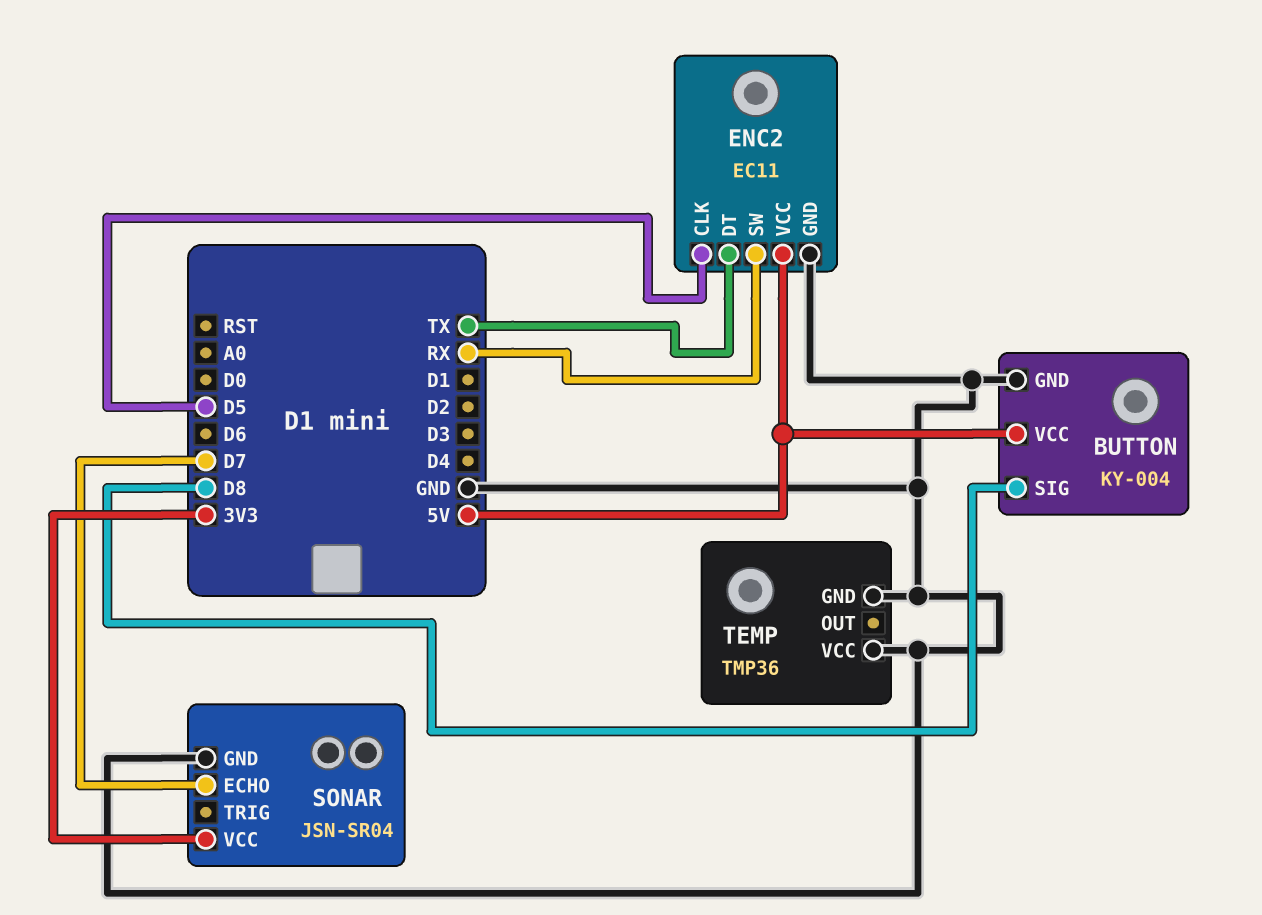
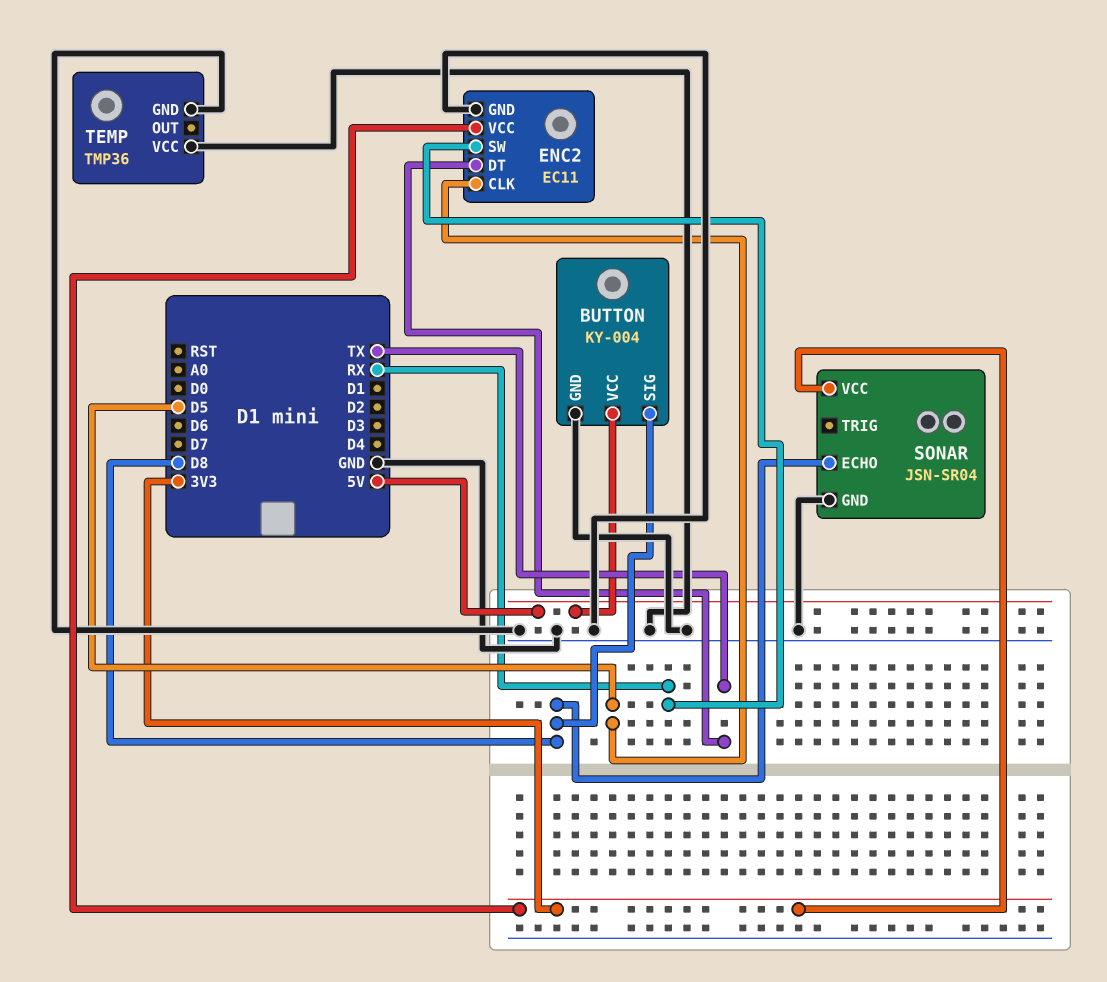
ENC2 pin VCC: 5V -> 3V3
SONAR pin ECHO: D7 -> D8

